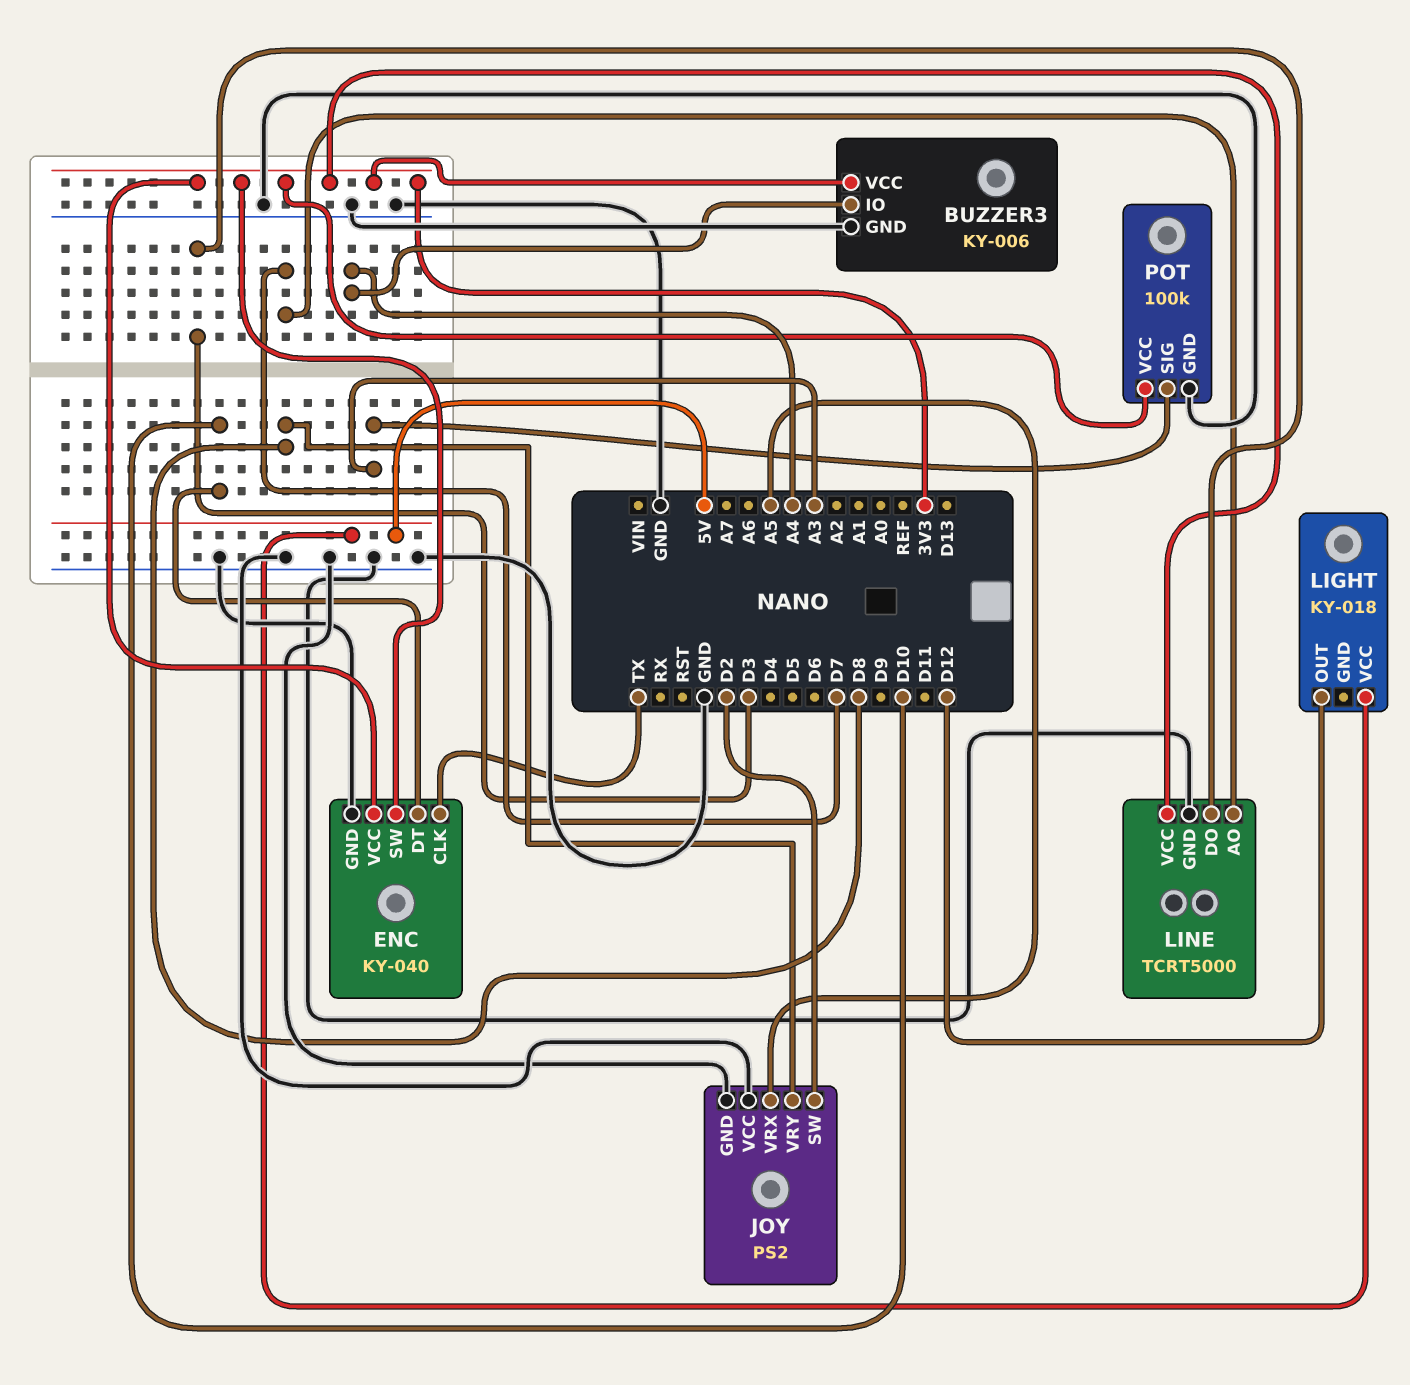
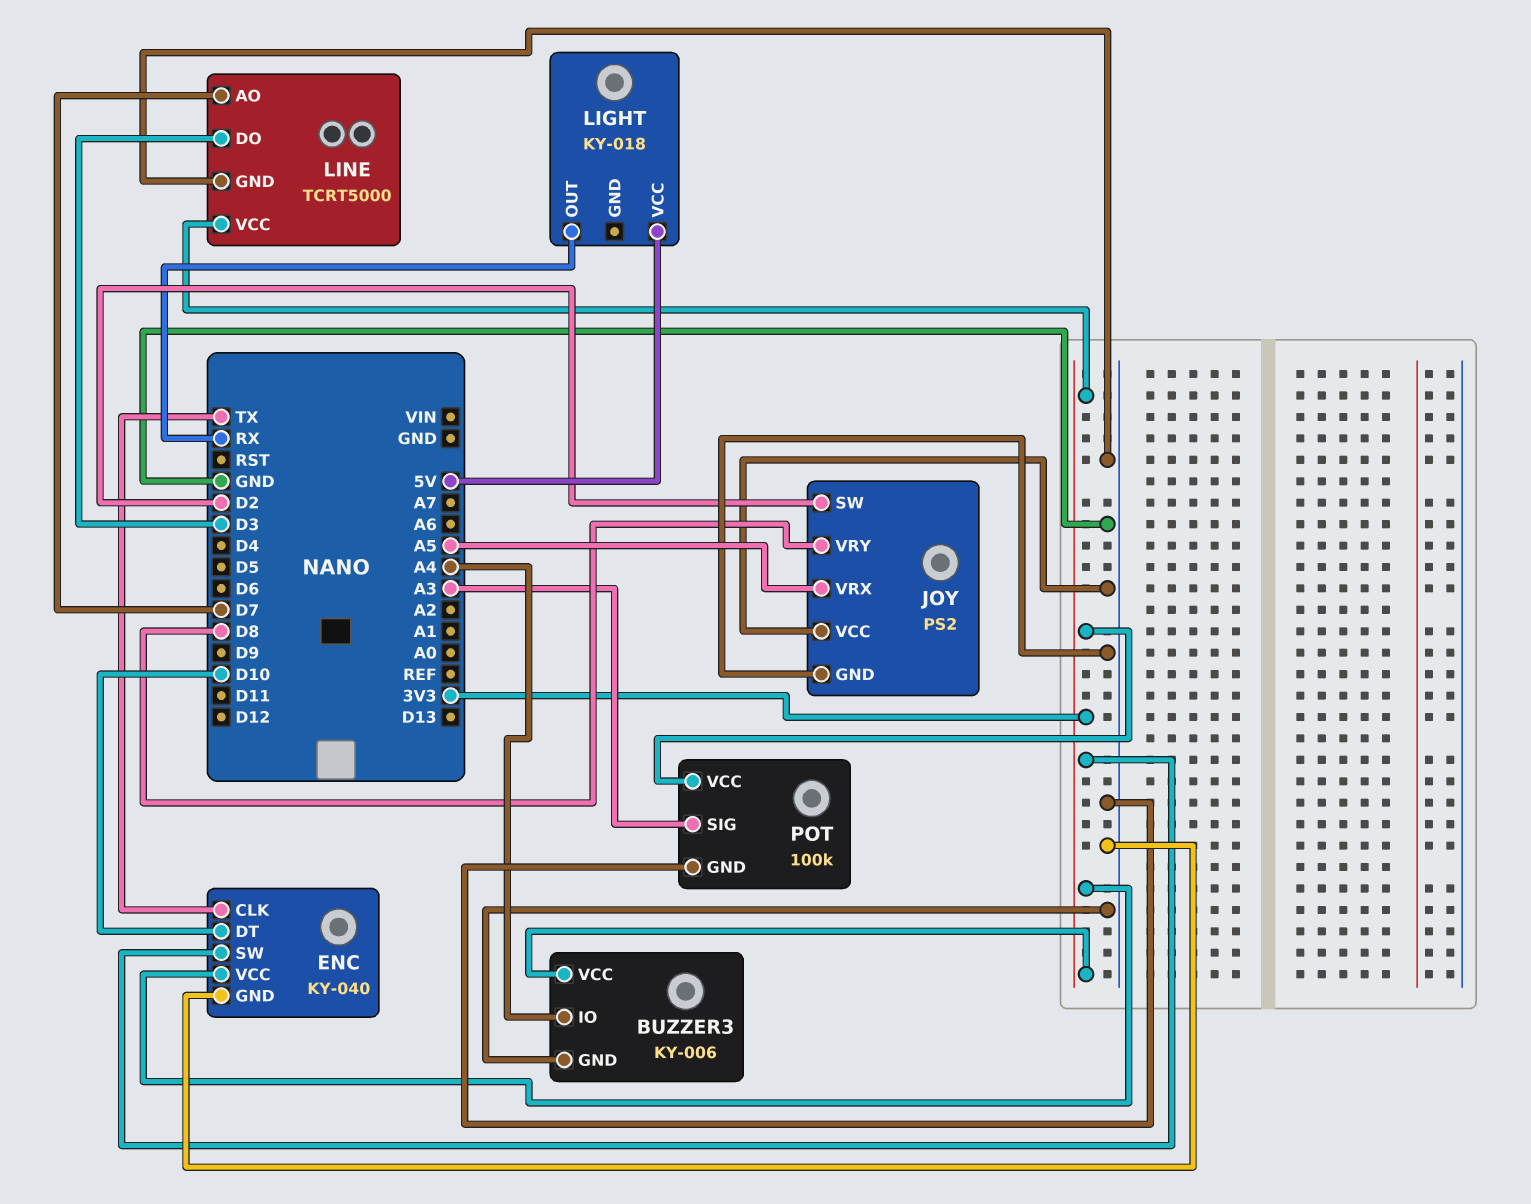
LIGHT pin OUT: D12 -> RX

